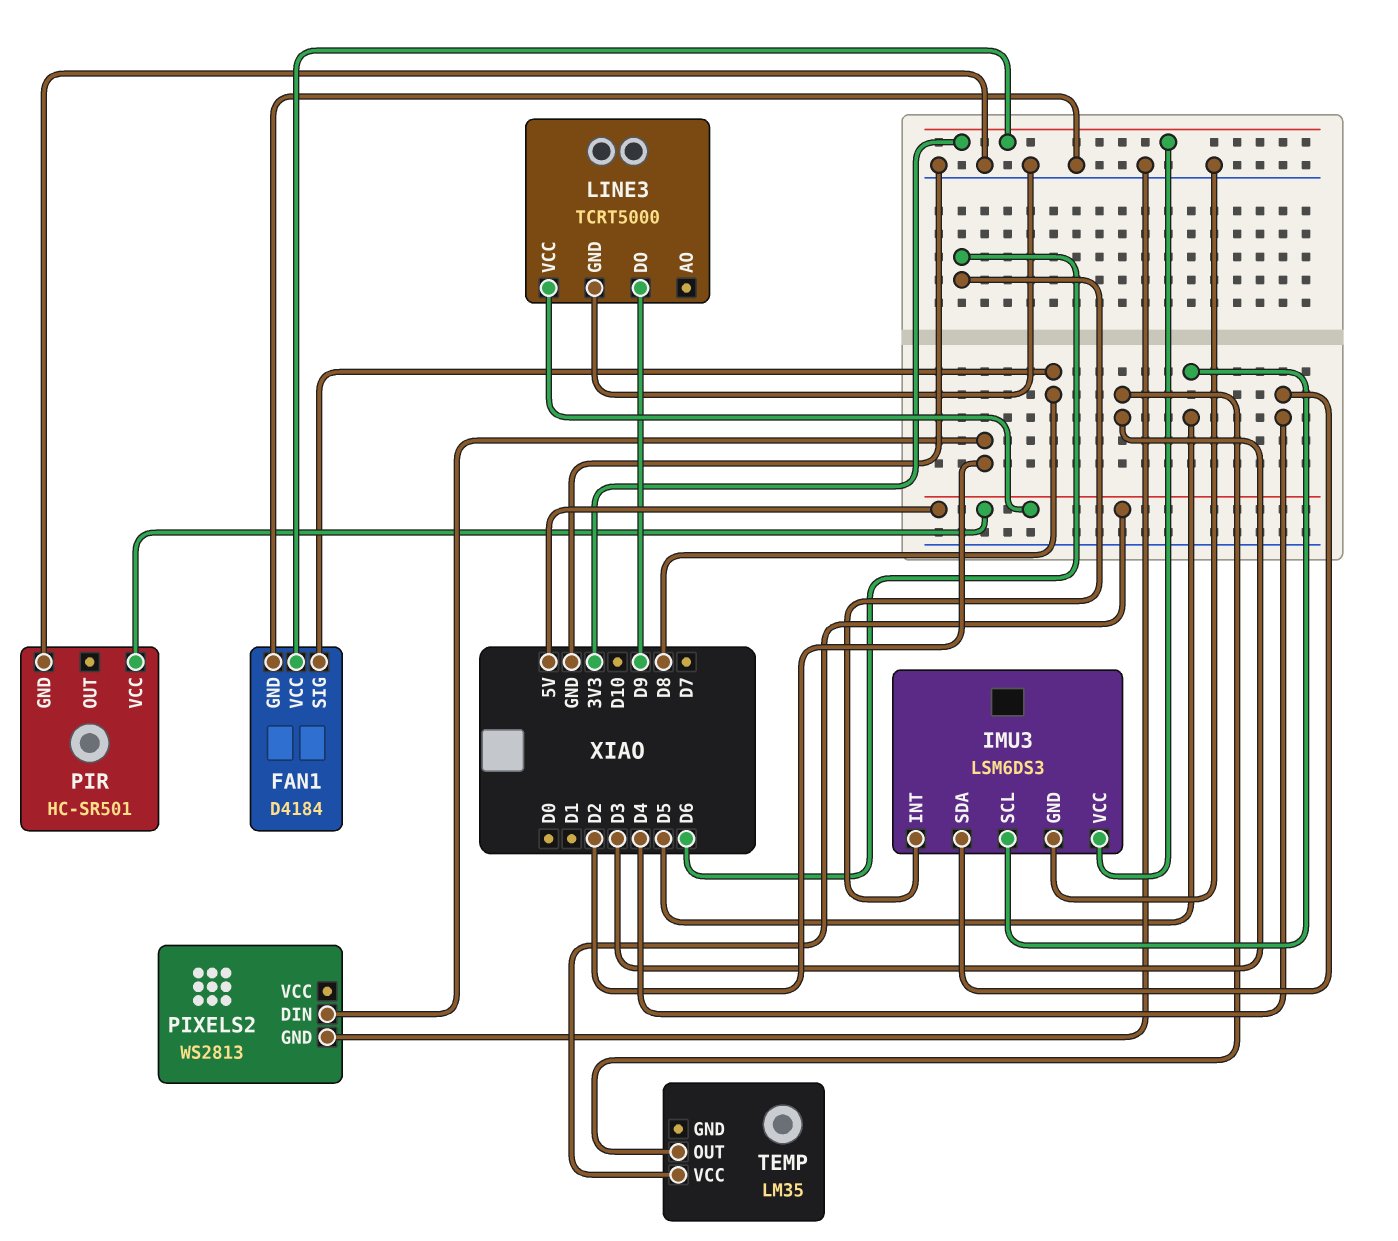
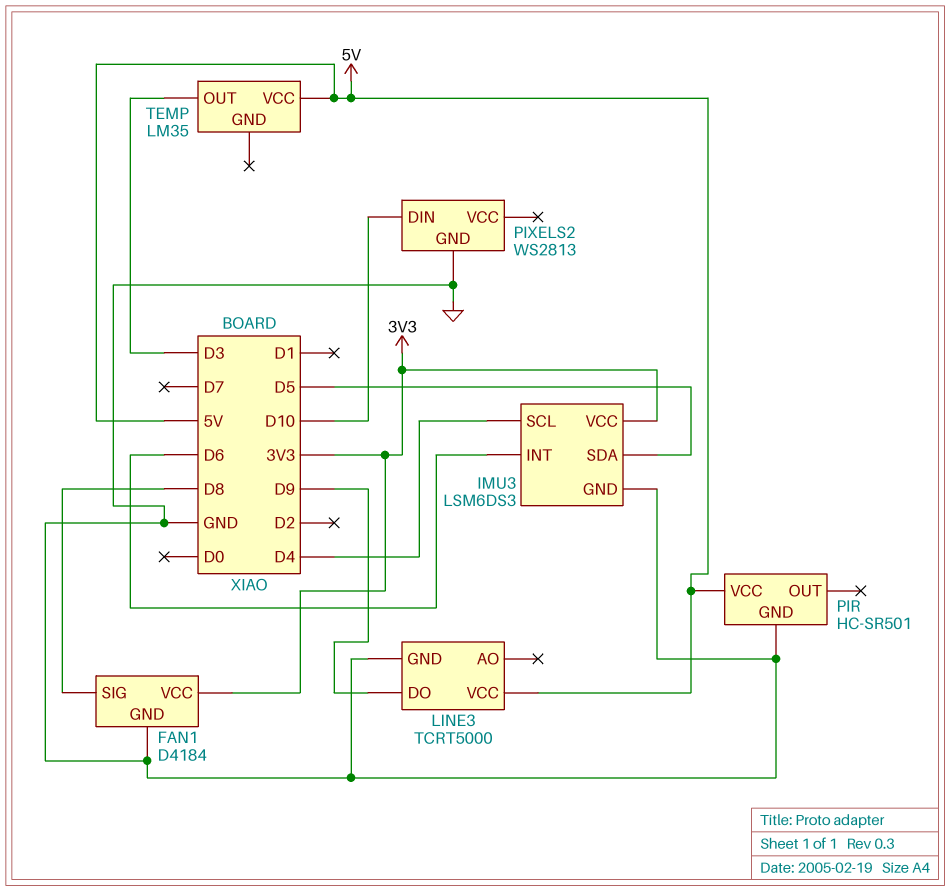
IMU3 pin SCL: D5 -> D4
IMU3 pin SDA: D4 -> D5
PIXELS2 pin DIN: D2 -> D10

